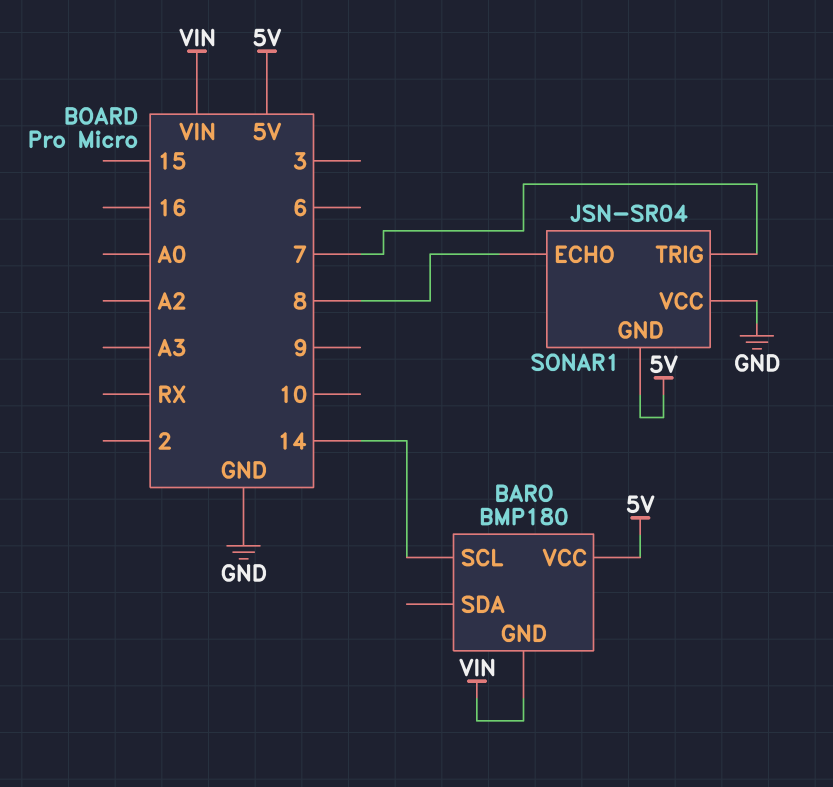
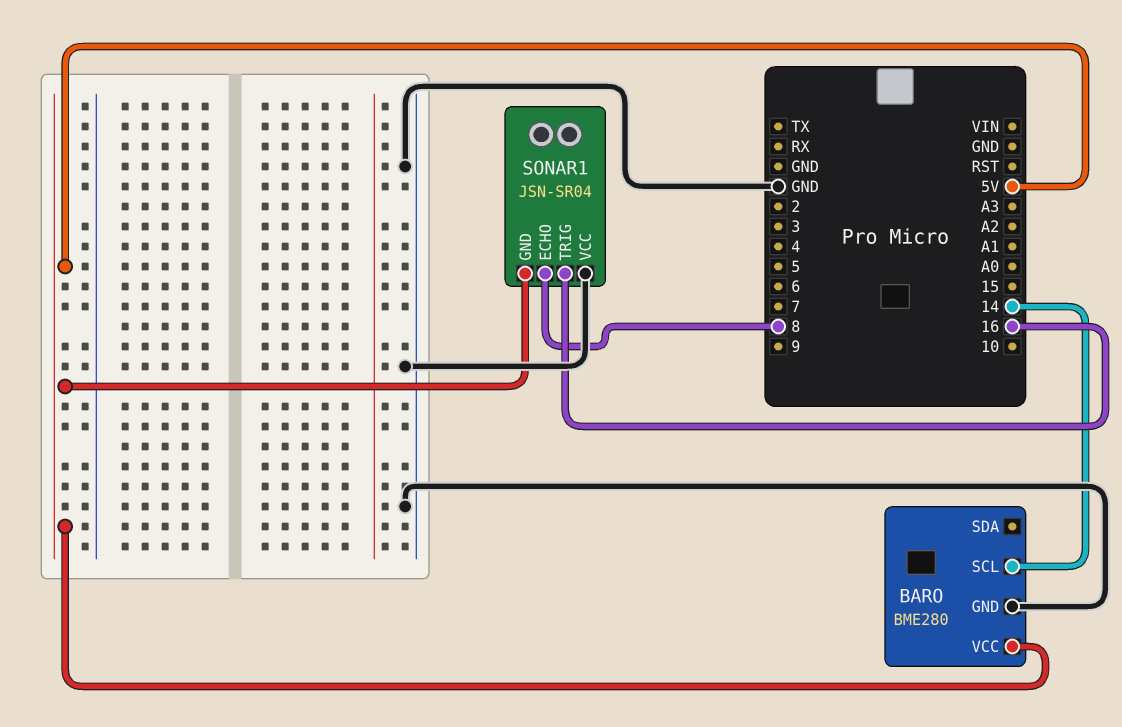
BARO: BMP180 -> BME280
BARO pin GND: VIN -> GND
SONAR1 pin TRIG: 7 -> 16

